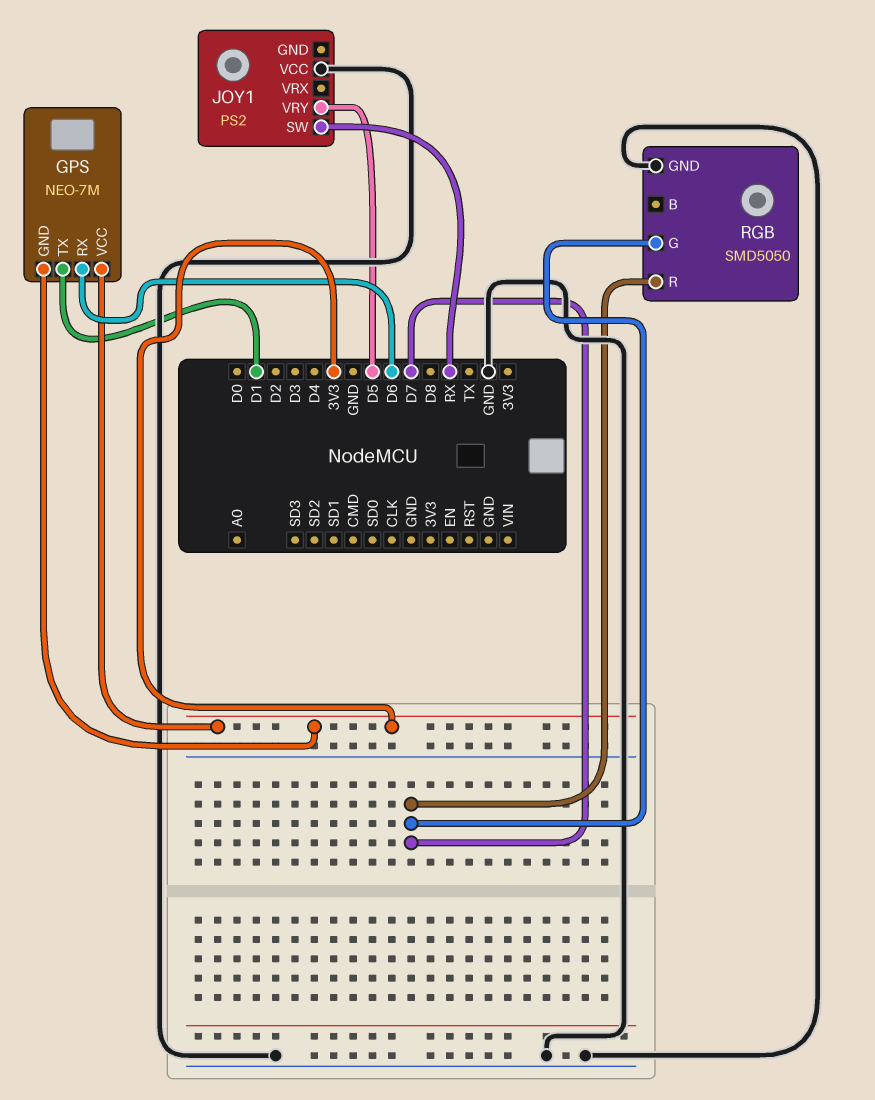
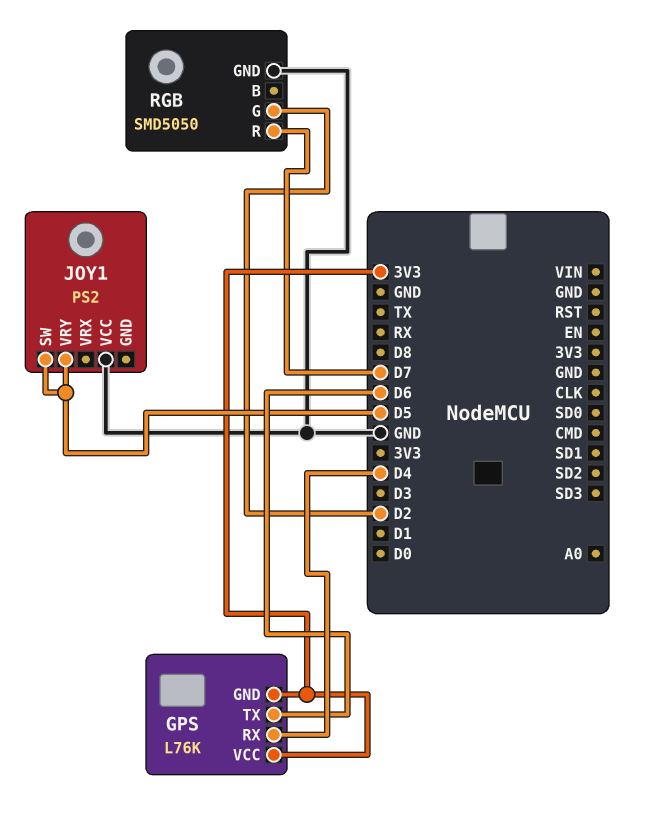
GPS: NEO-7M -> L76K
GPS pin RX: D6 -> D4
GPS pin TX: D1 -> D6
JOY1 pin SW: RX -> D5
RGB pin G: D7 -> D2

